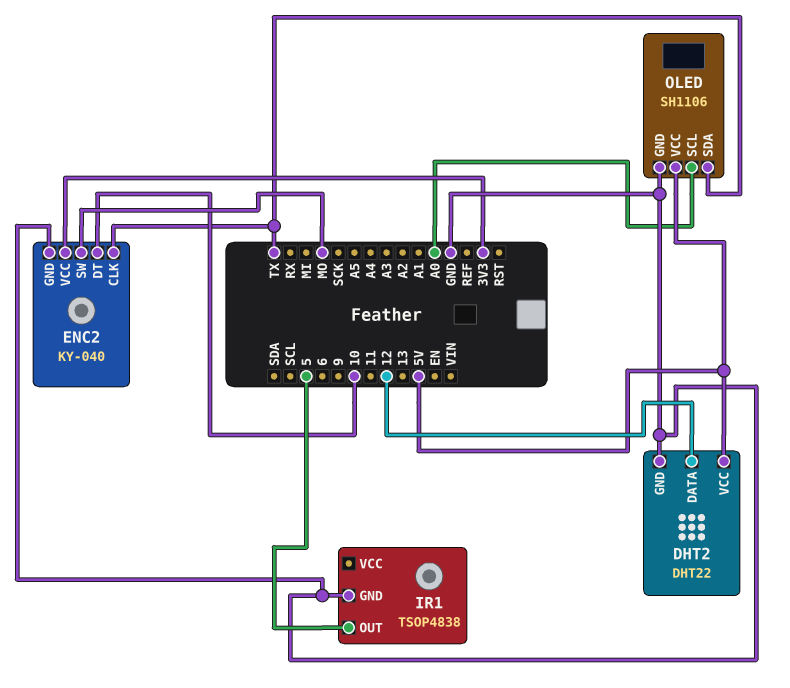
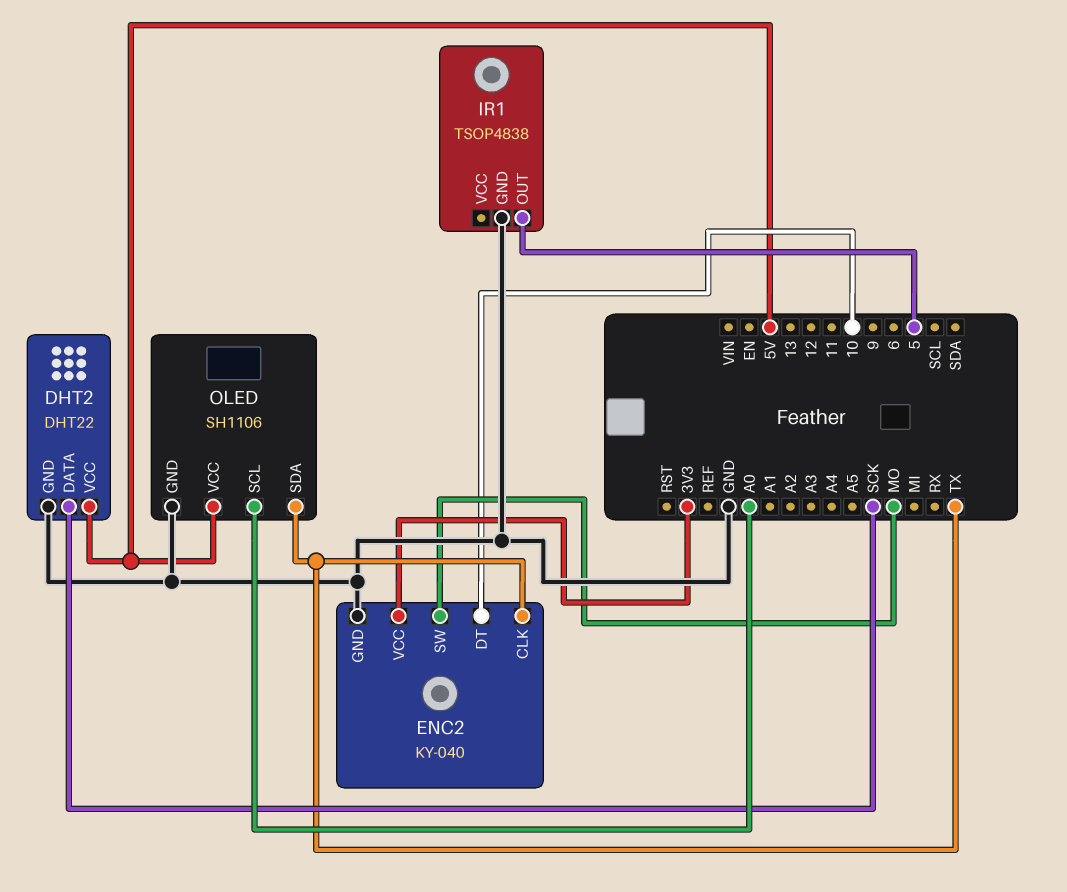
DHT2 pin DATA: 12 -> SCK

